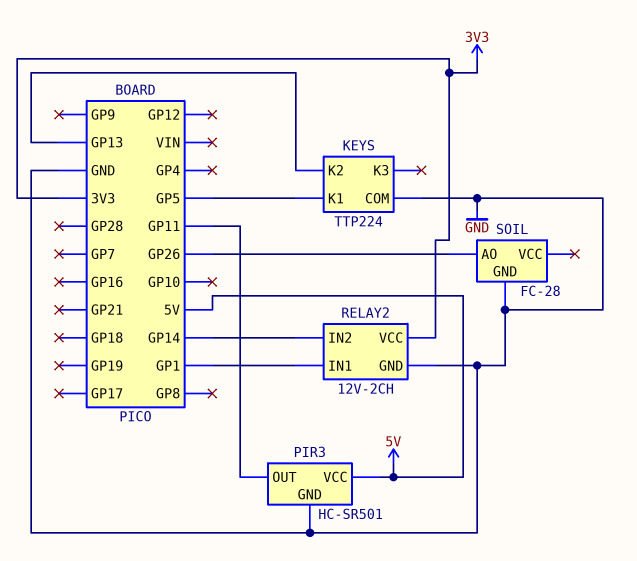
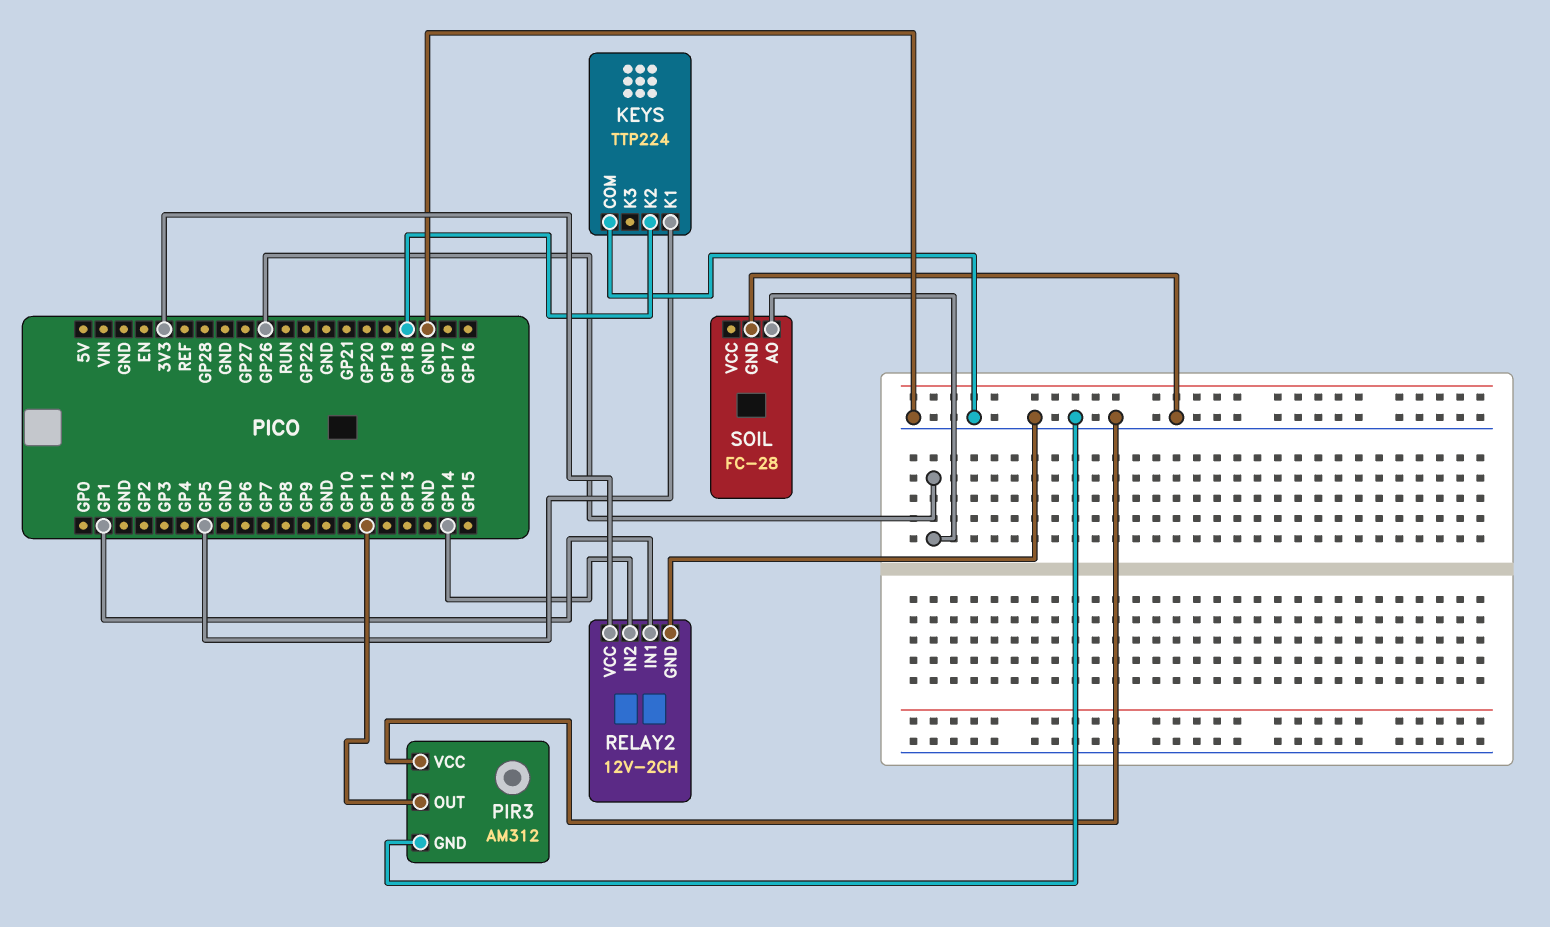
KEYS pin K2: GP13 -> GP18
PIR3: HC-SR501 -> AM312
PIR3 pin VCC: 5V -> GND

